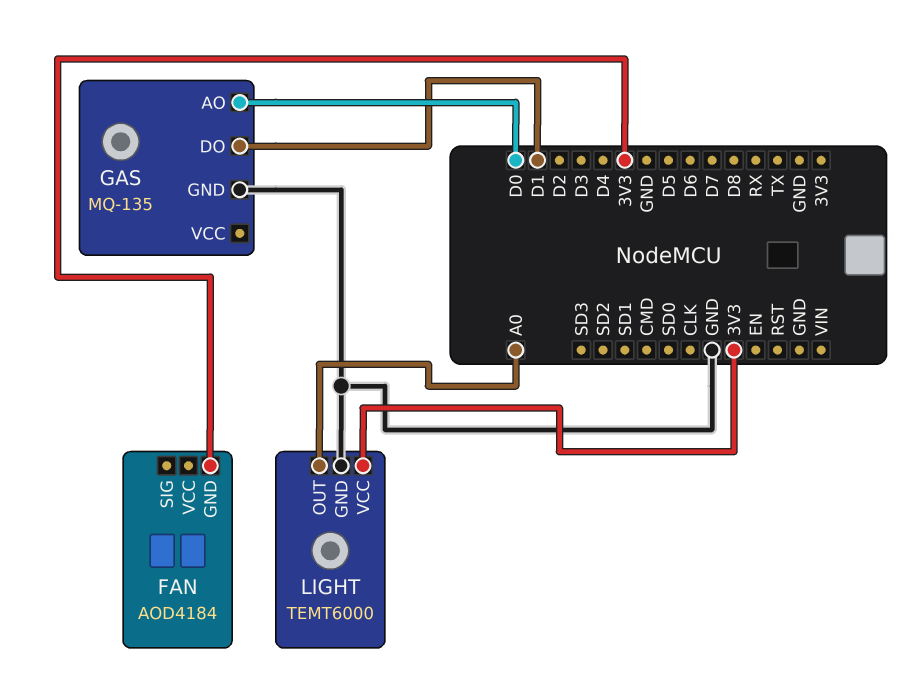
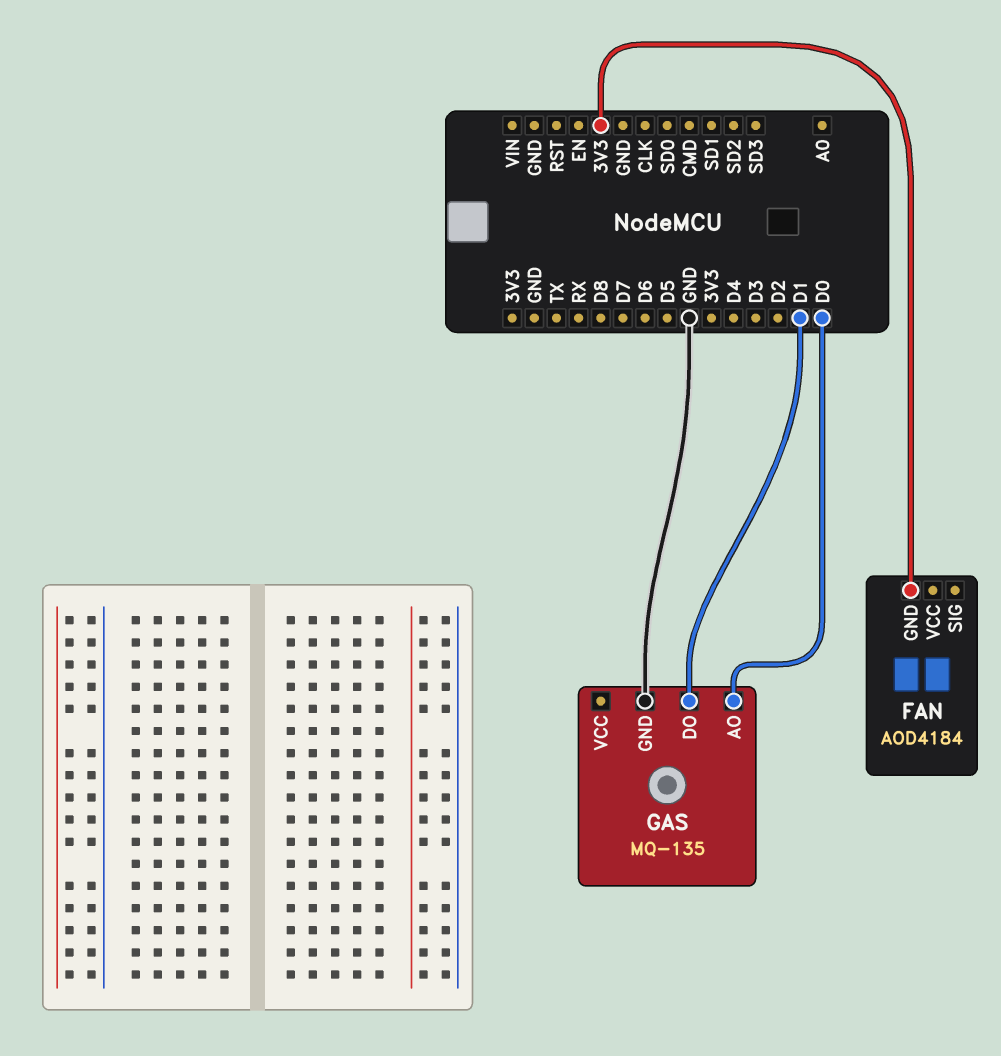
LIGHT: TEMT6000 -> none
LIGHT pin GND: GND -> none
LIGHT pin OUT: A0 -> none
LIGHT pin VCC: 3V3 -> none

